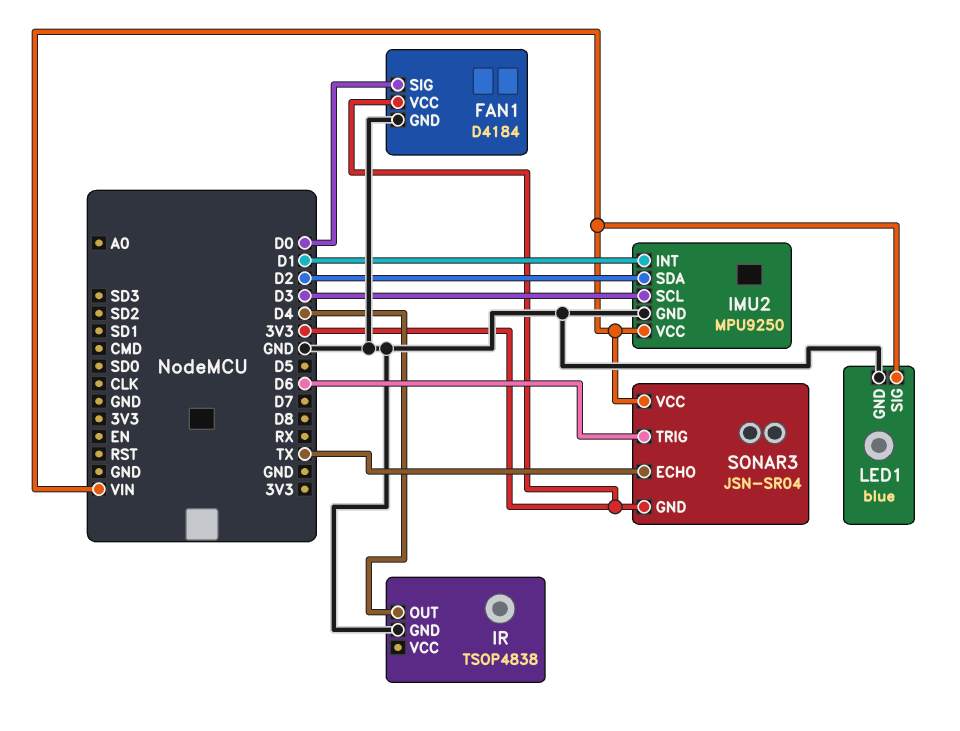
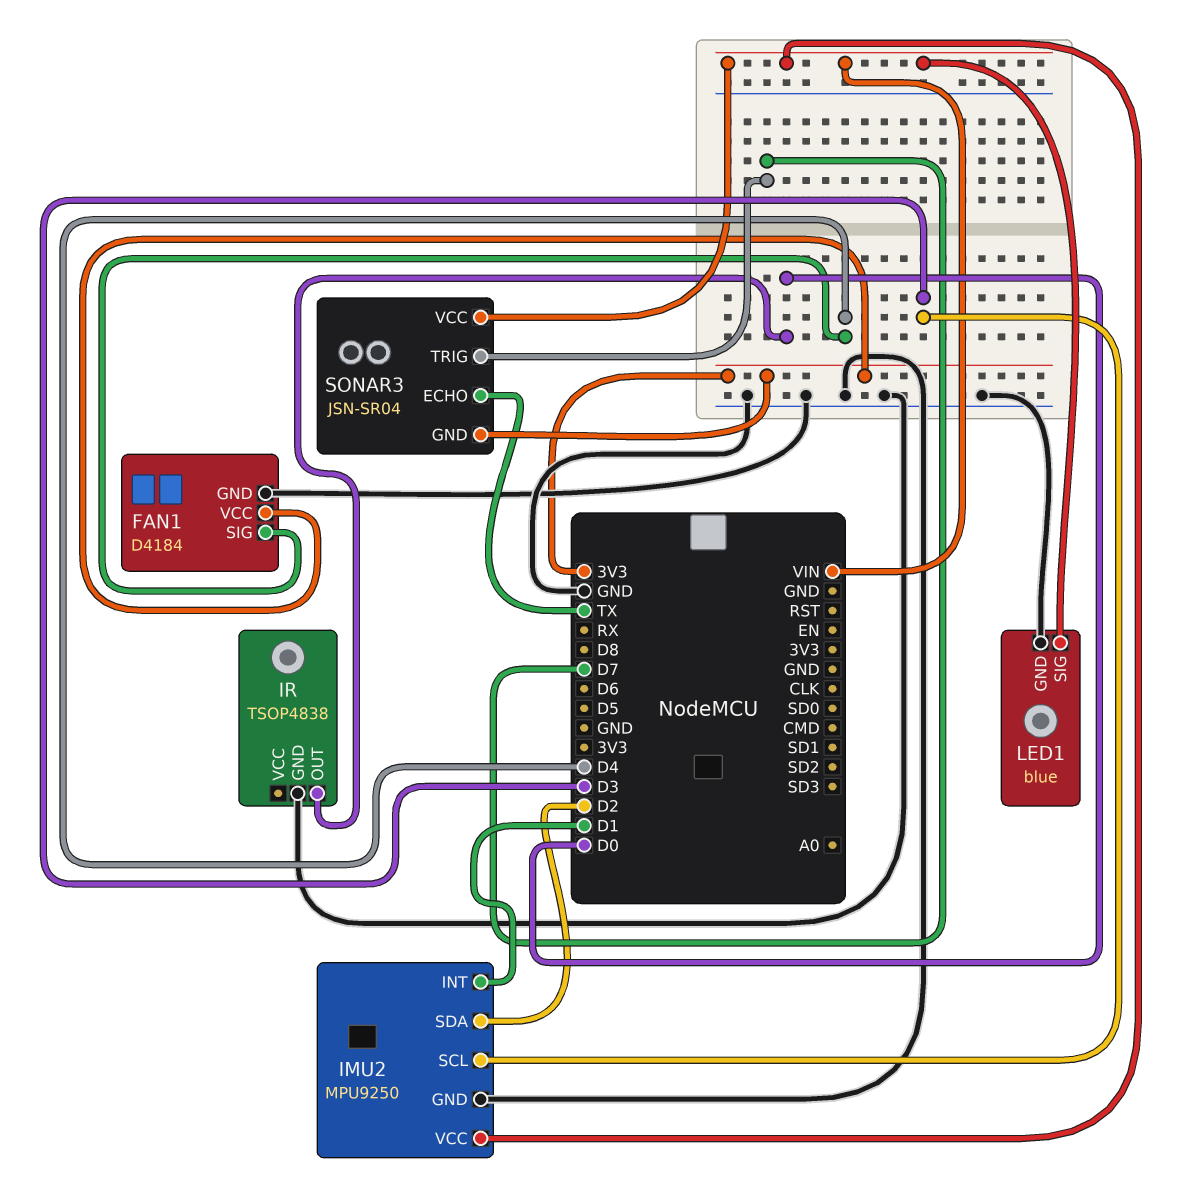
FAN1 pin SIG: D0 -> D4
IR pin OUT: D4 -> D0
SONAR3 pin TRIG: D6 -> D7

